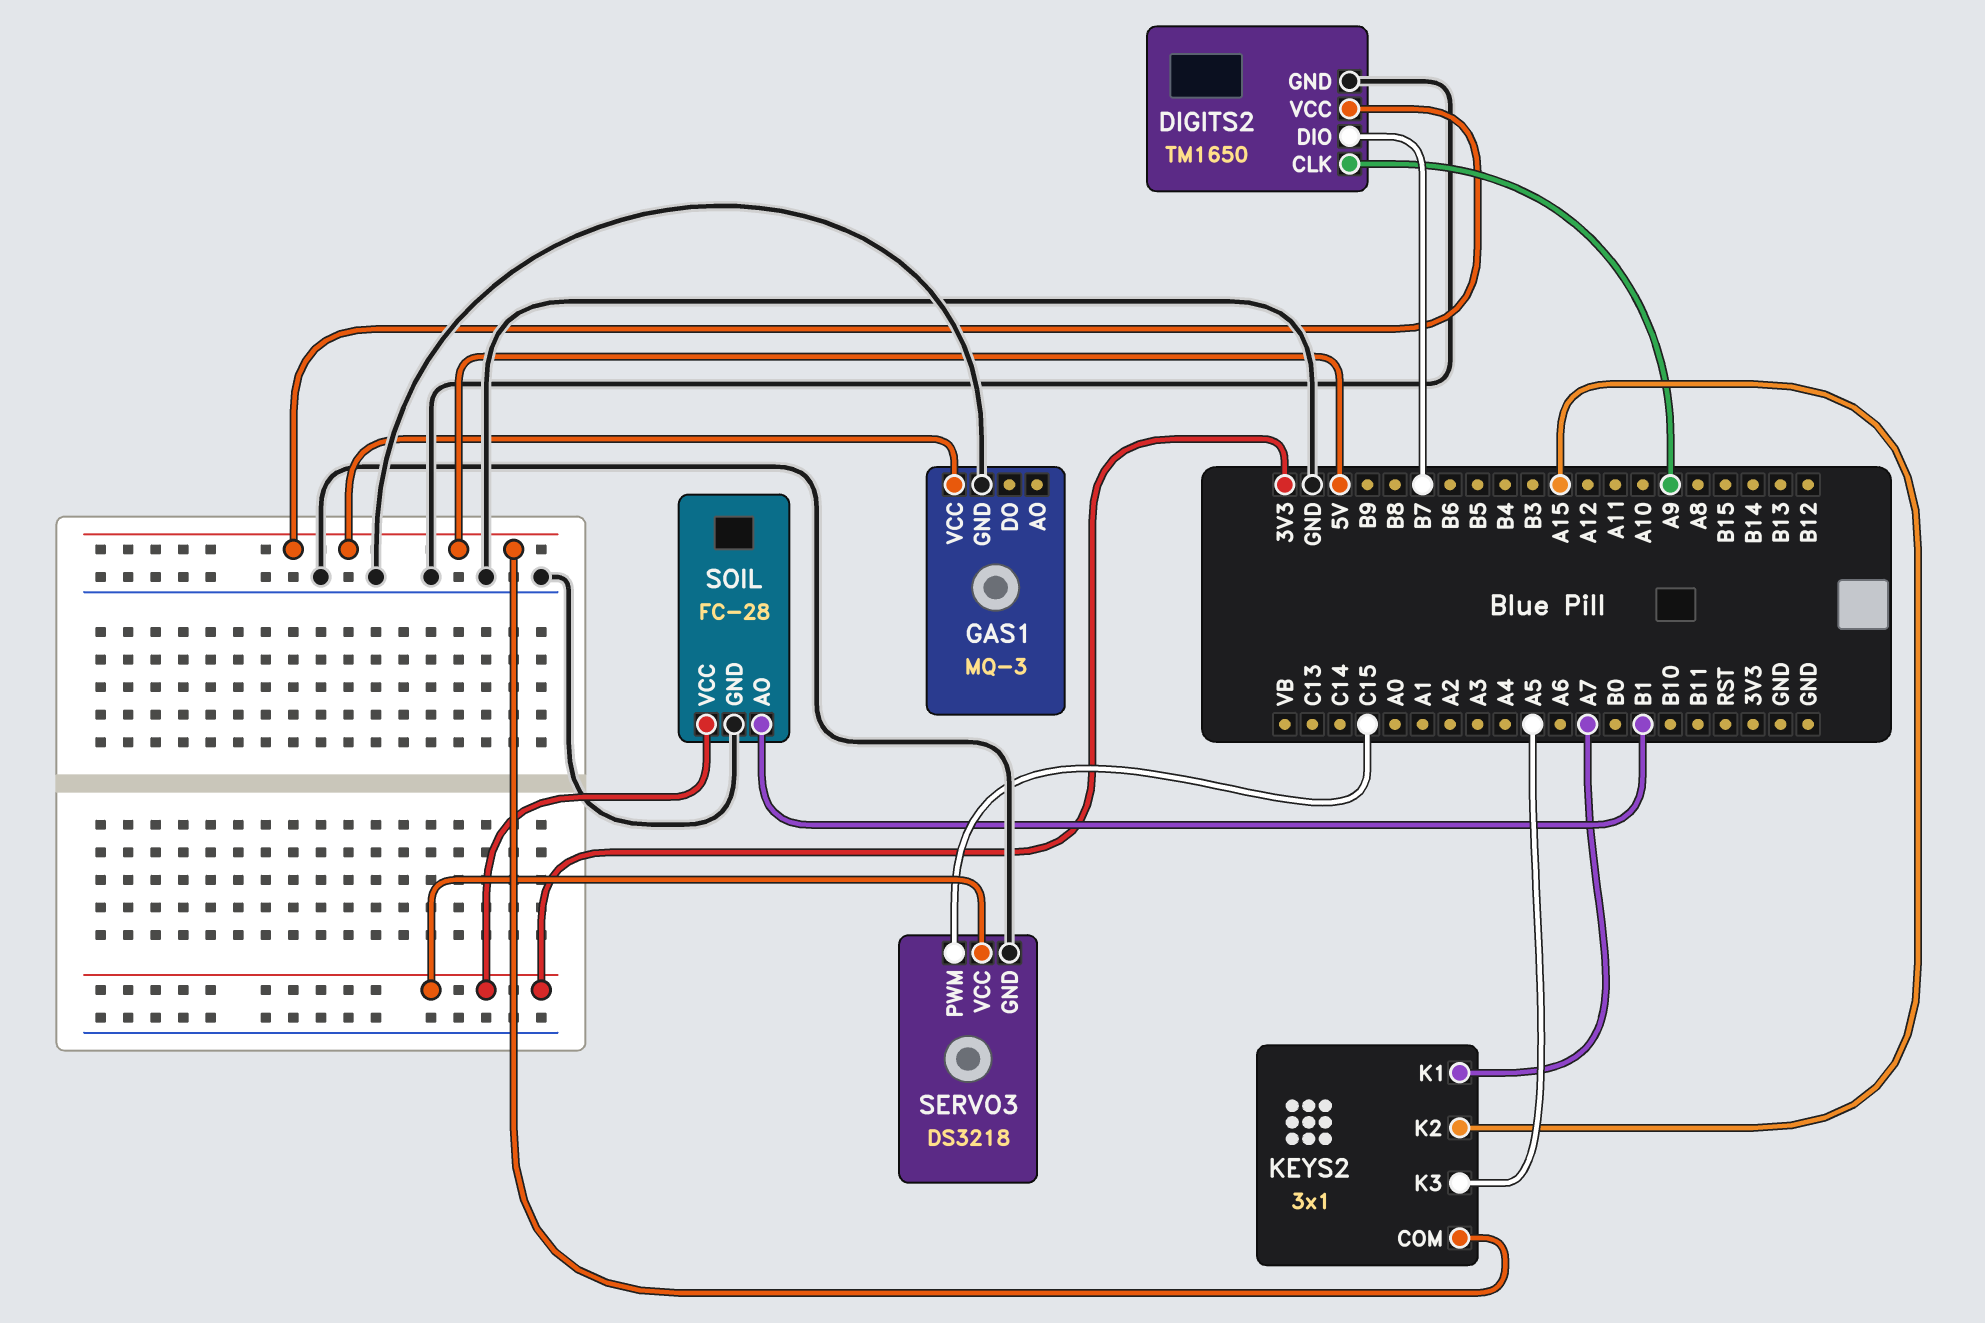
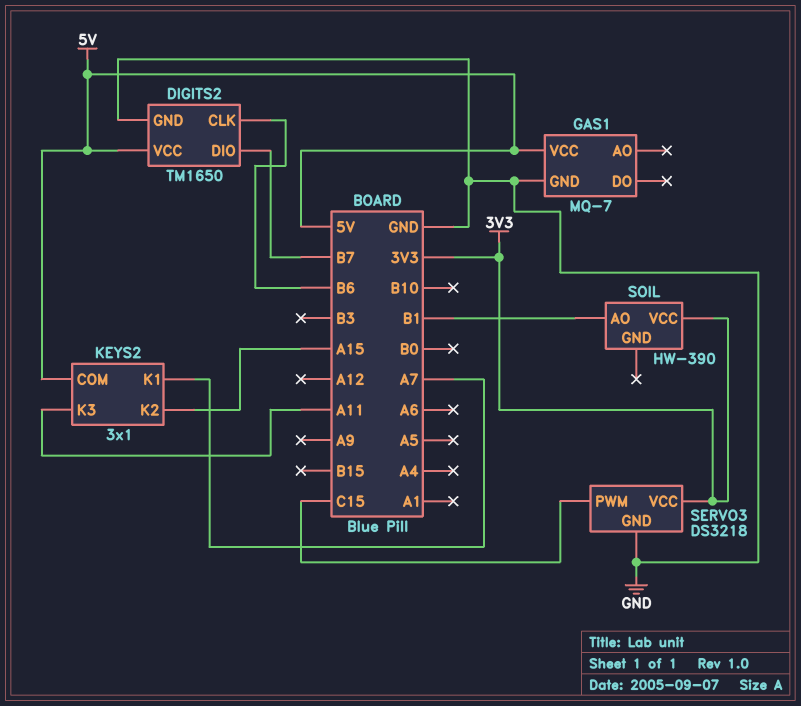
DIGITS2 pin CLK: A9 -> B6
GAS1: MQ-3 -> MQ-7
KEYS2 pin K3: A5 -> A11
SOIL: FC-28 -> HW-390
SOIL pin GND: GND -> none

